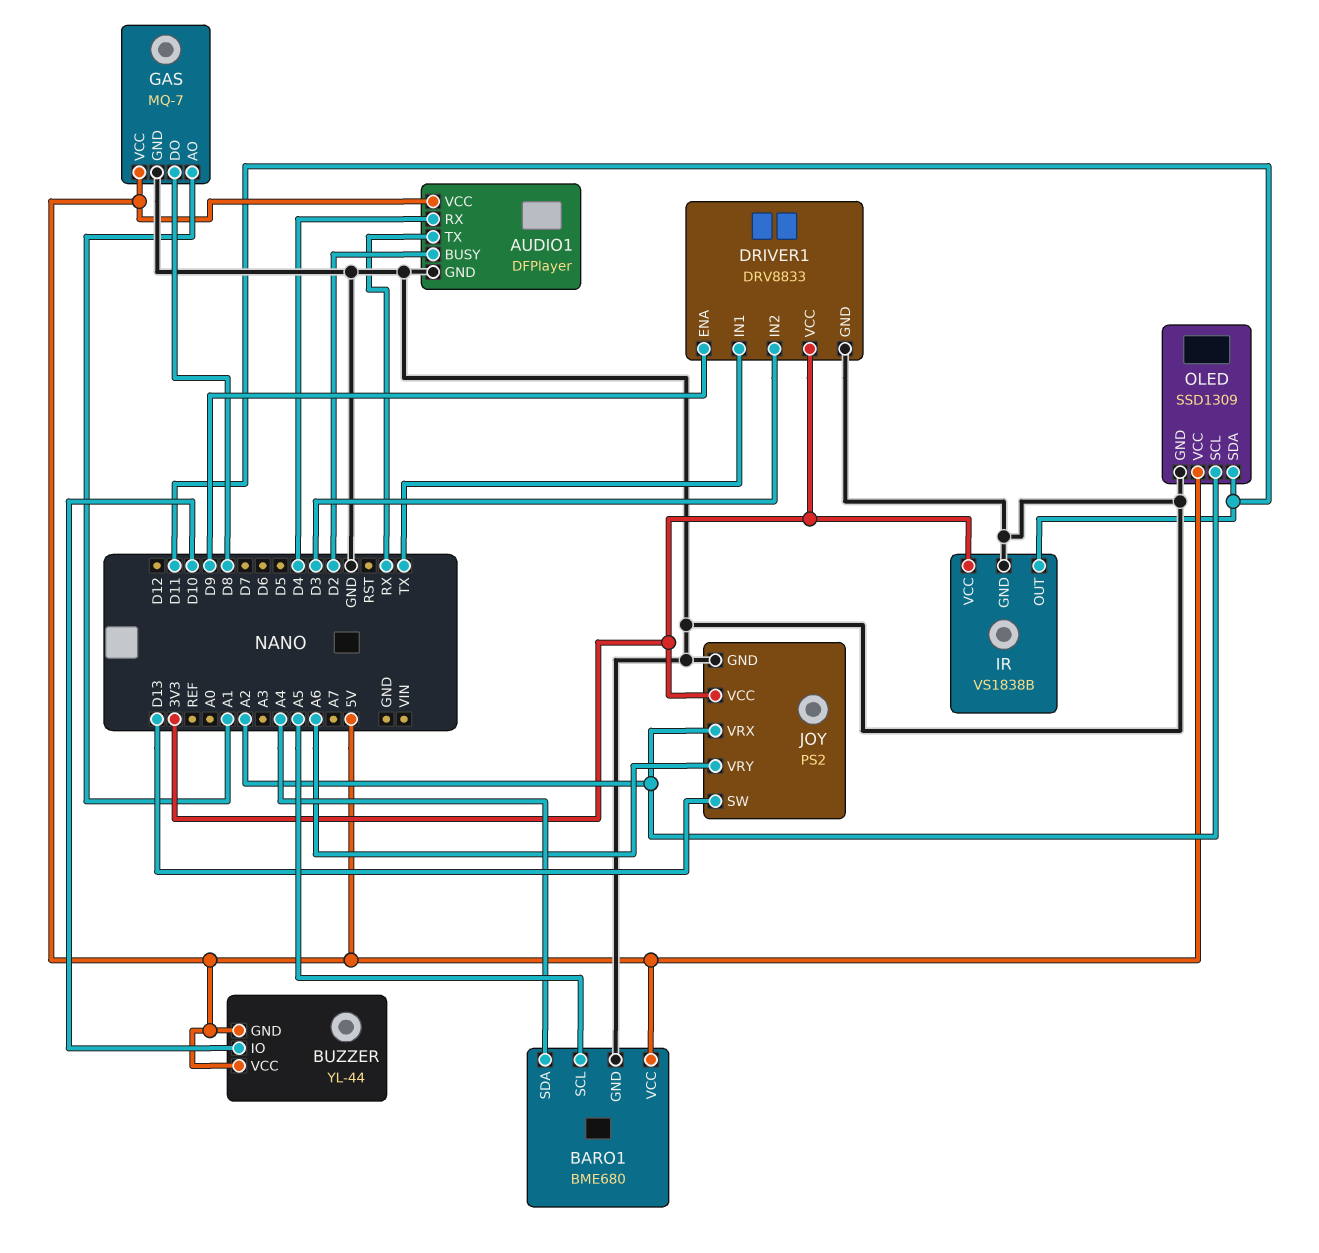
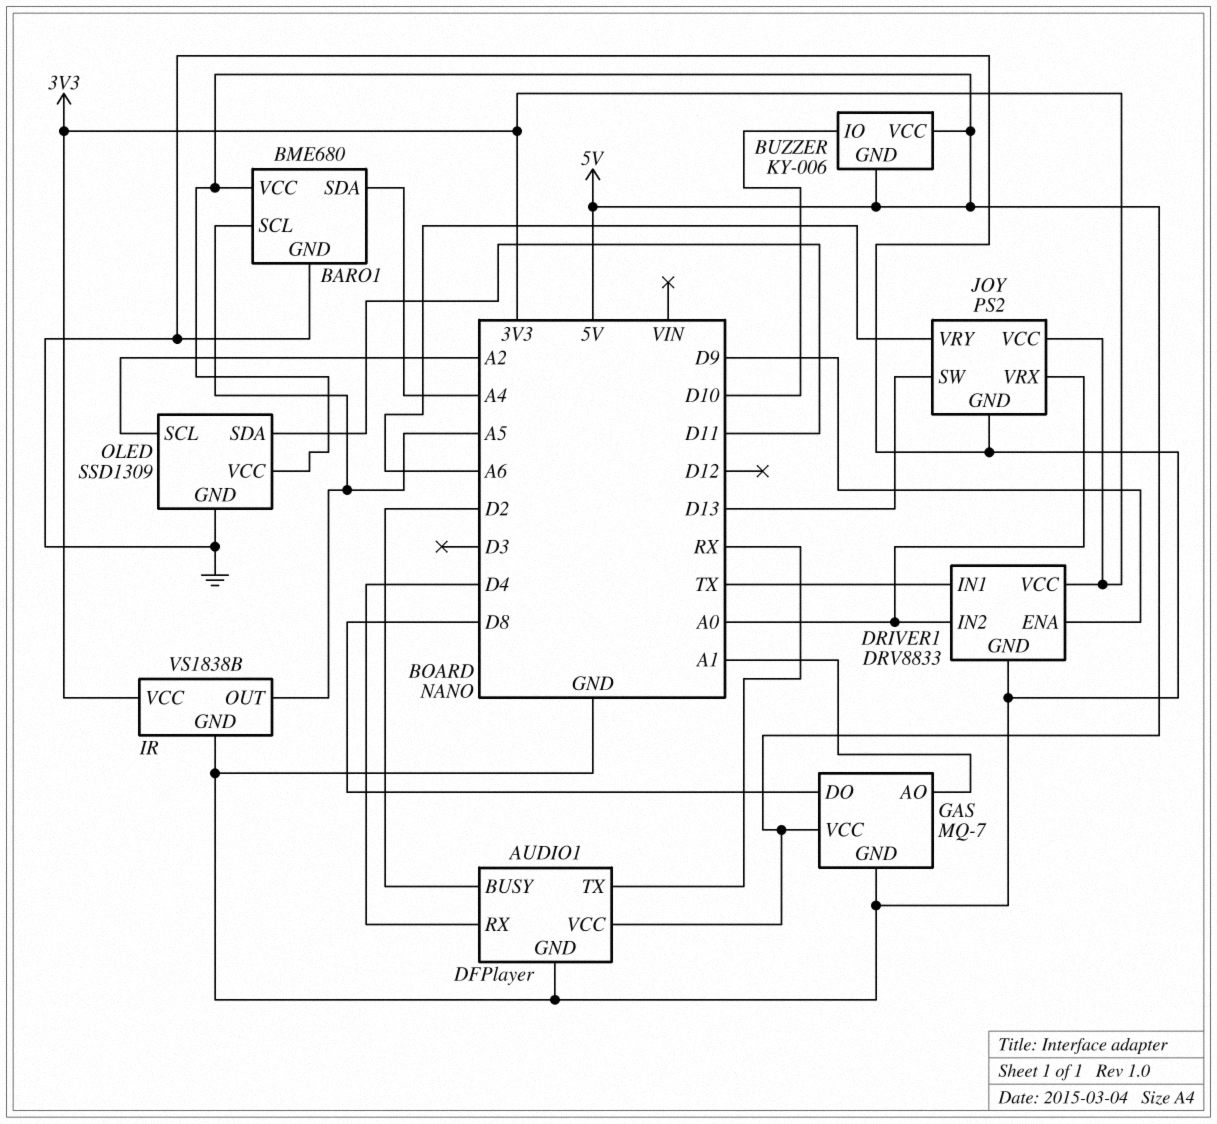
BUZZER: YL-44 -> KY-006
DRIVER1 pin IN2: D3 -> A0
IR pin OUT: D11 -> A5
JOY pin VRX: A2 -> A0

